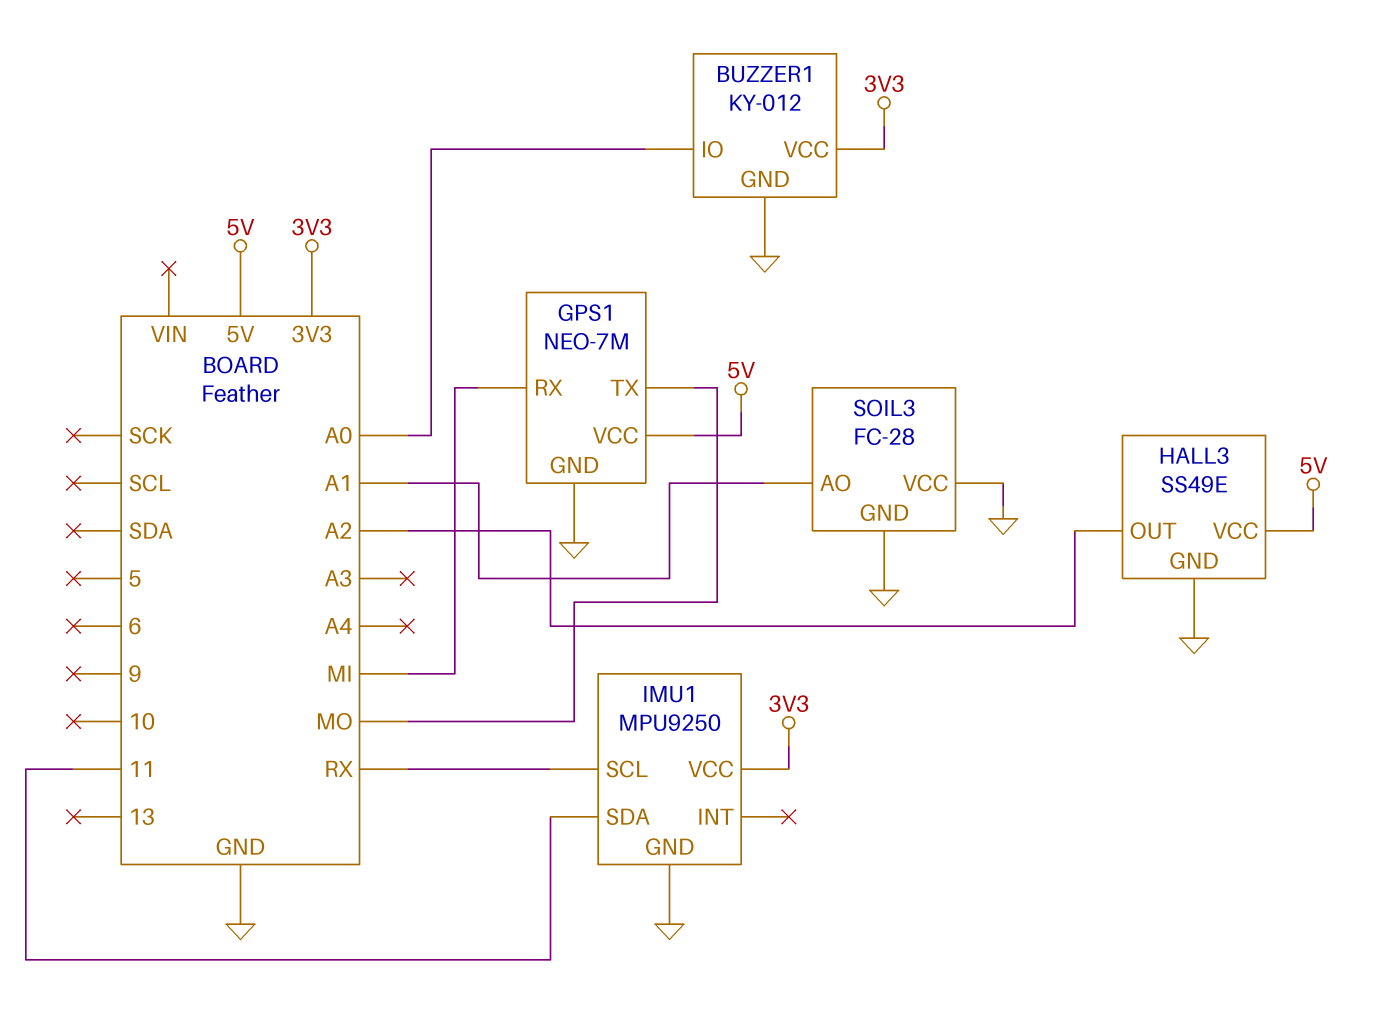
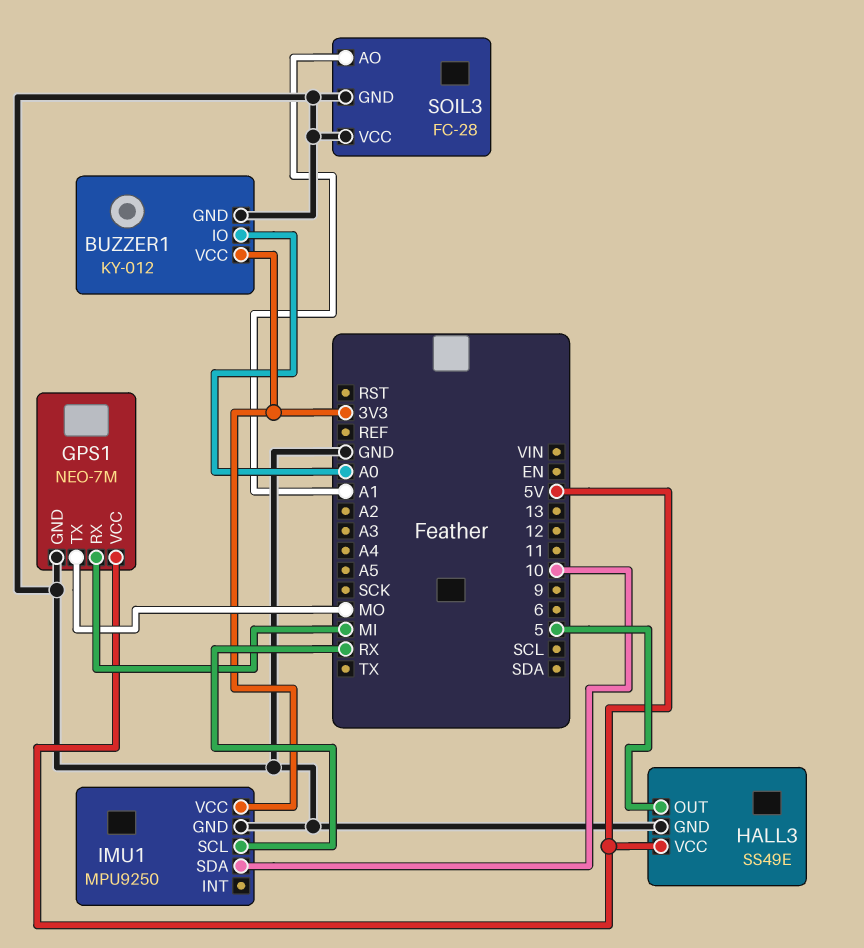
HALL3 pin OUT: A2 -> 5
IMU1 pin SDA: 11 -> 10

